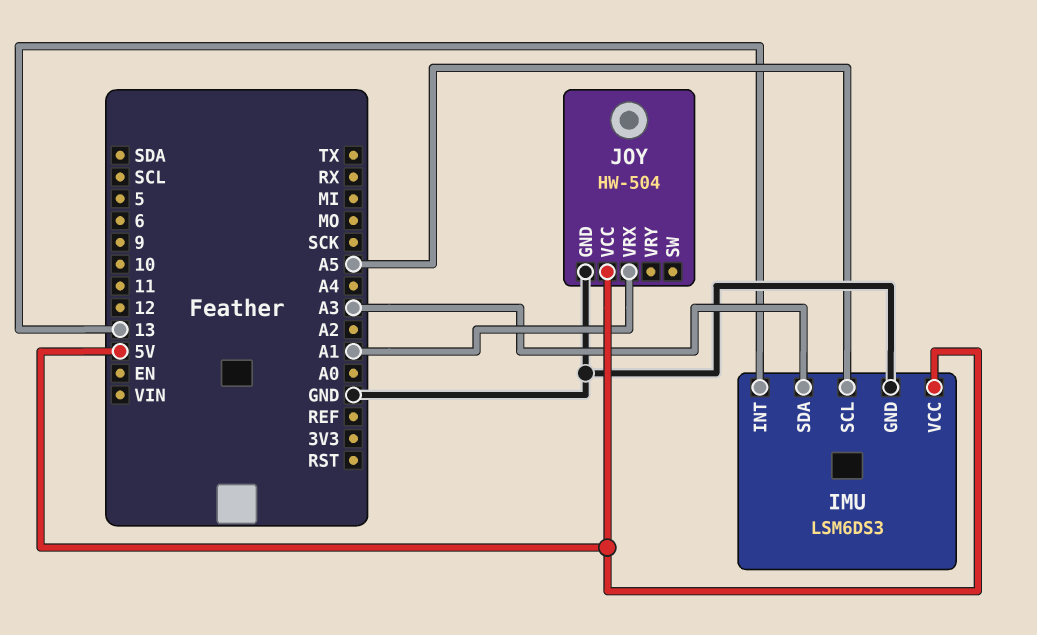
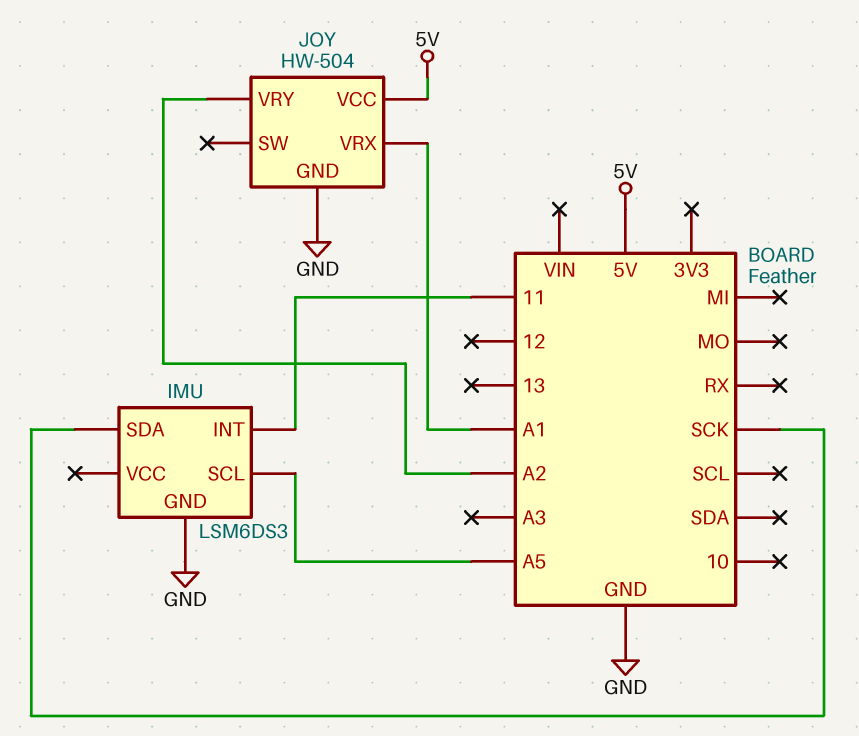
IMU pin INT: 13 -> 11
IMU pin SDA: A3 -> SCK
IMU pin VCC: 5V -> none
JOY pin VRY: none -> A2

